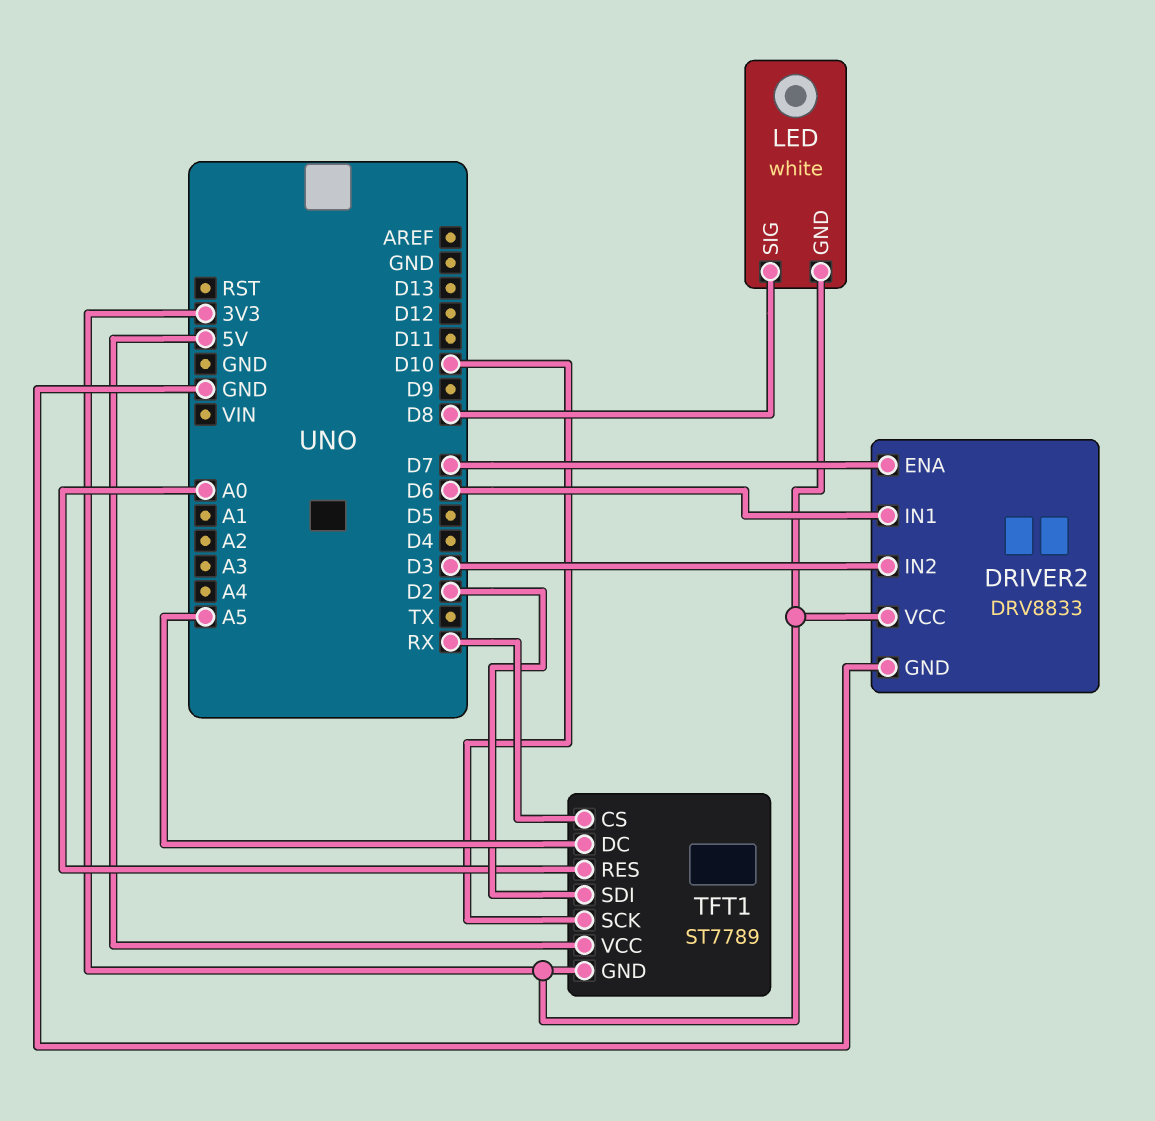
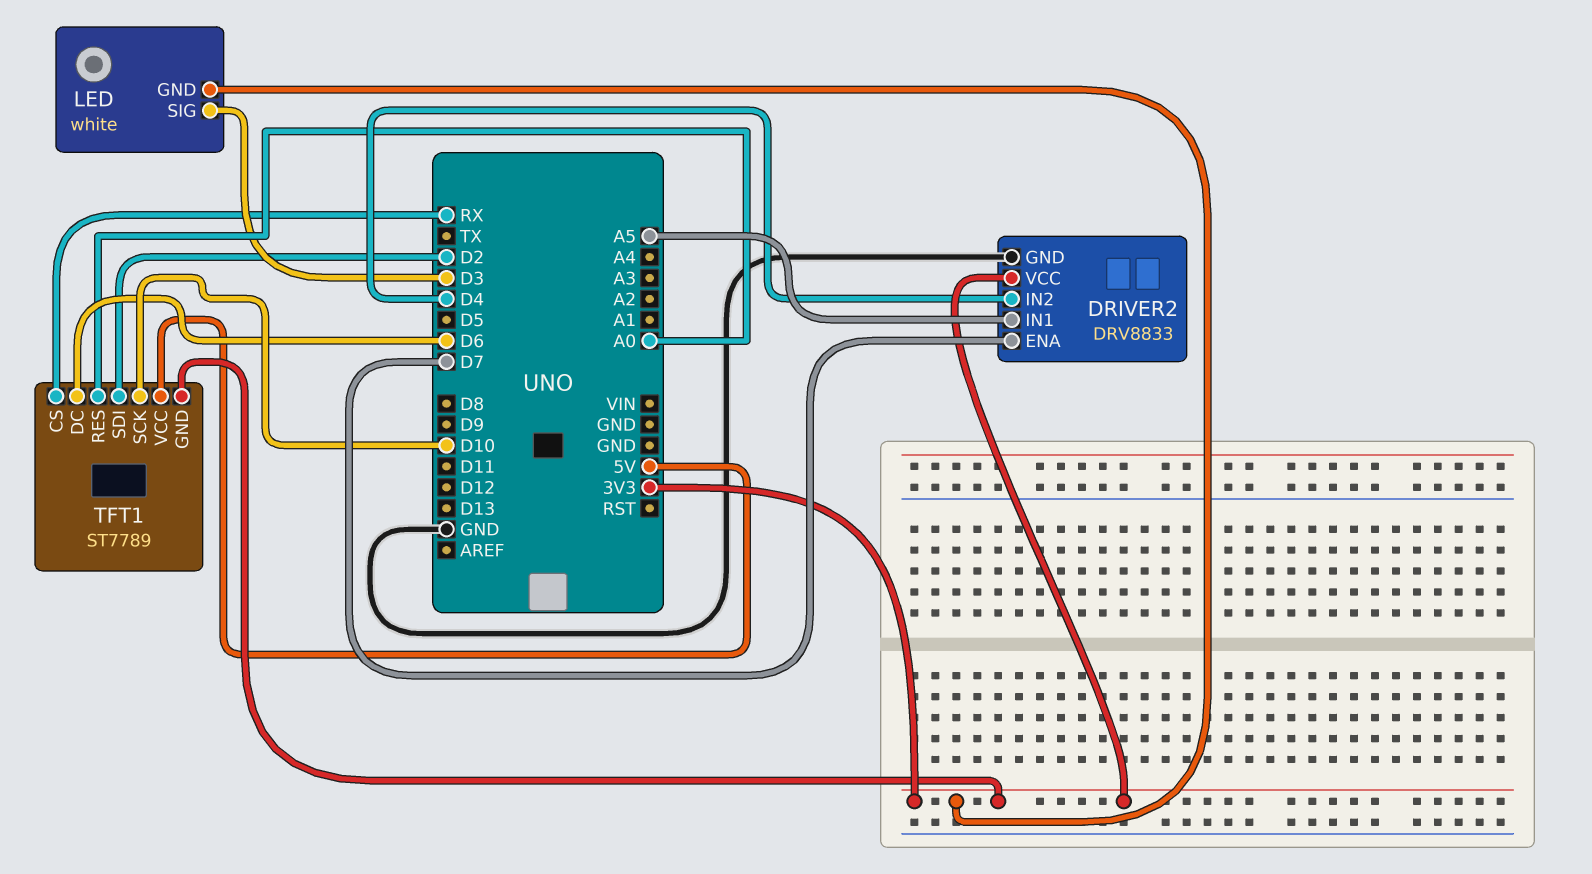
DRIVER2 pin IN1: D6 -> A5
DRIVER2 pin IN2: D3 -> D4
LED pin SIG: D8 -> D3
TFT1 pin DC: A5 -> D6

